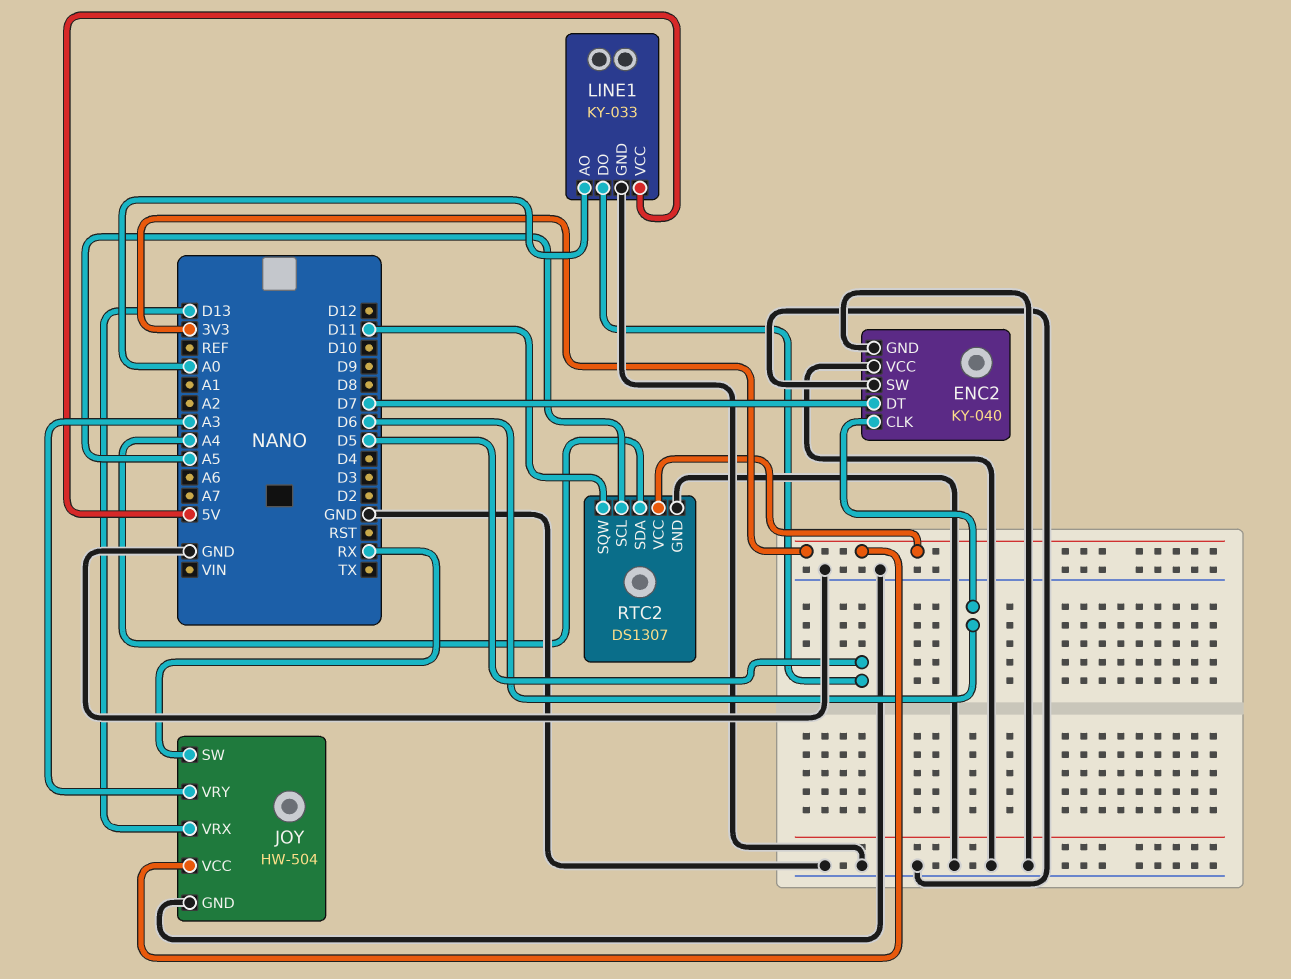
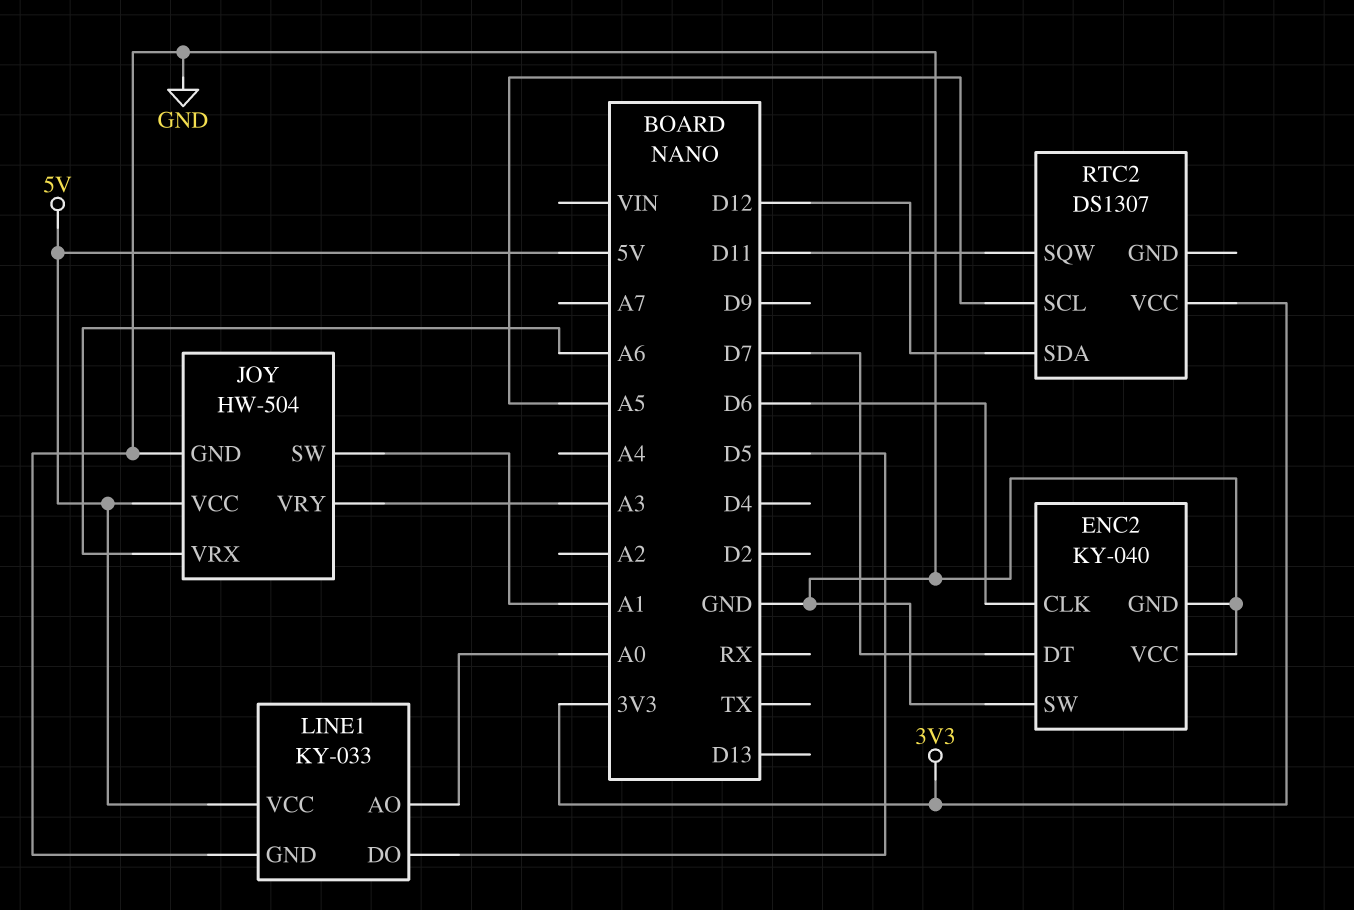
JOY pin SW: RX -> A1
JOY pin VCC: 3V3 -> 5V
JOY pin VRX: D13 -> A6
RTC2 pin GND: GND -> none
RTC2 pin SDA: A4 -> D12

